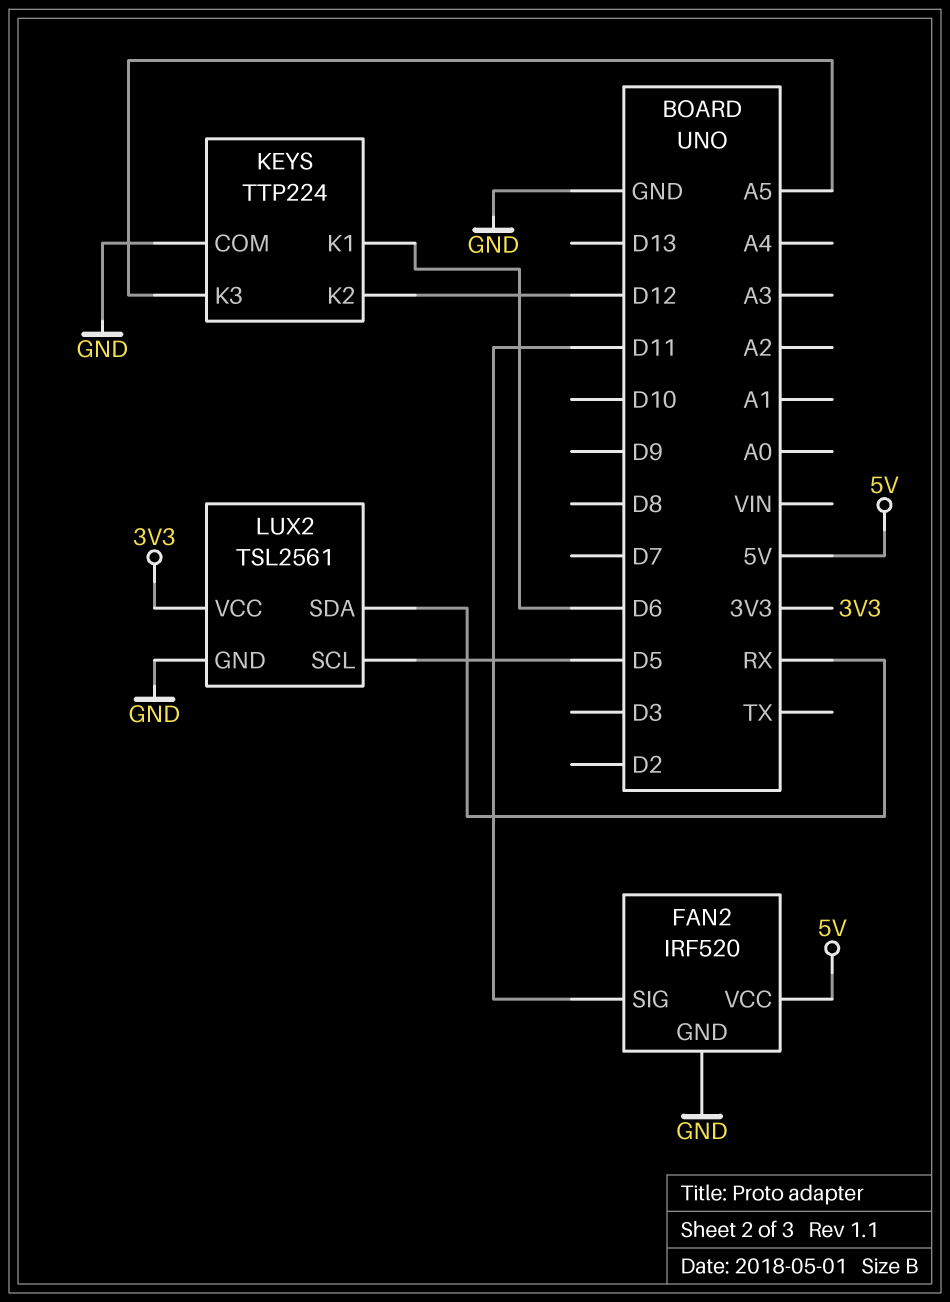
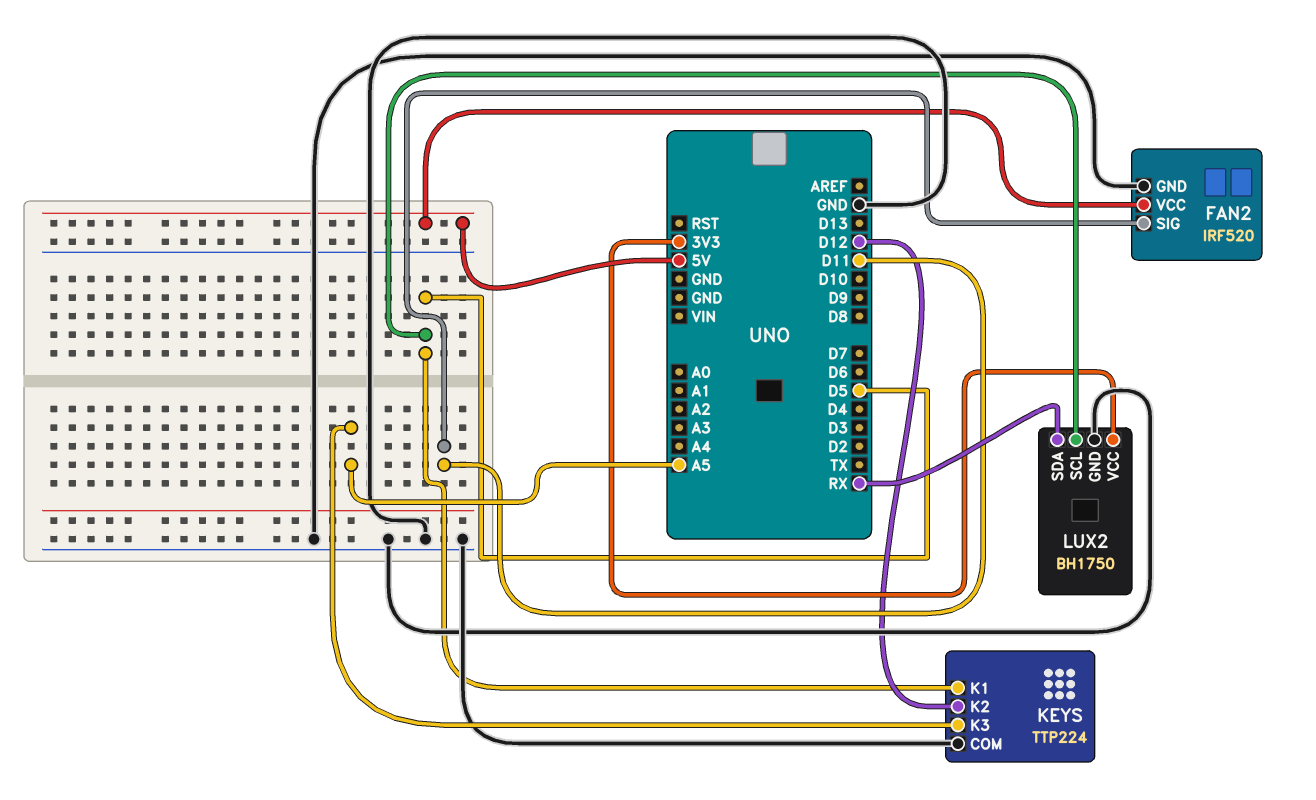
KEYS pin K1: D6 -> D5
LUX2: TSL2561 -> BH1750

